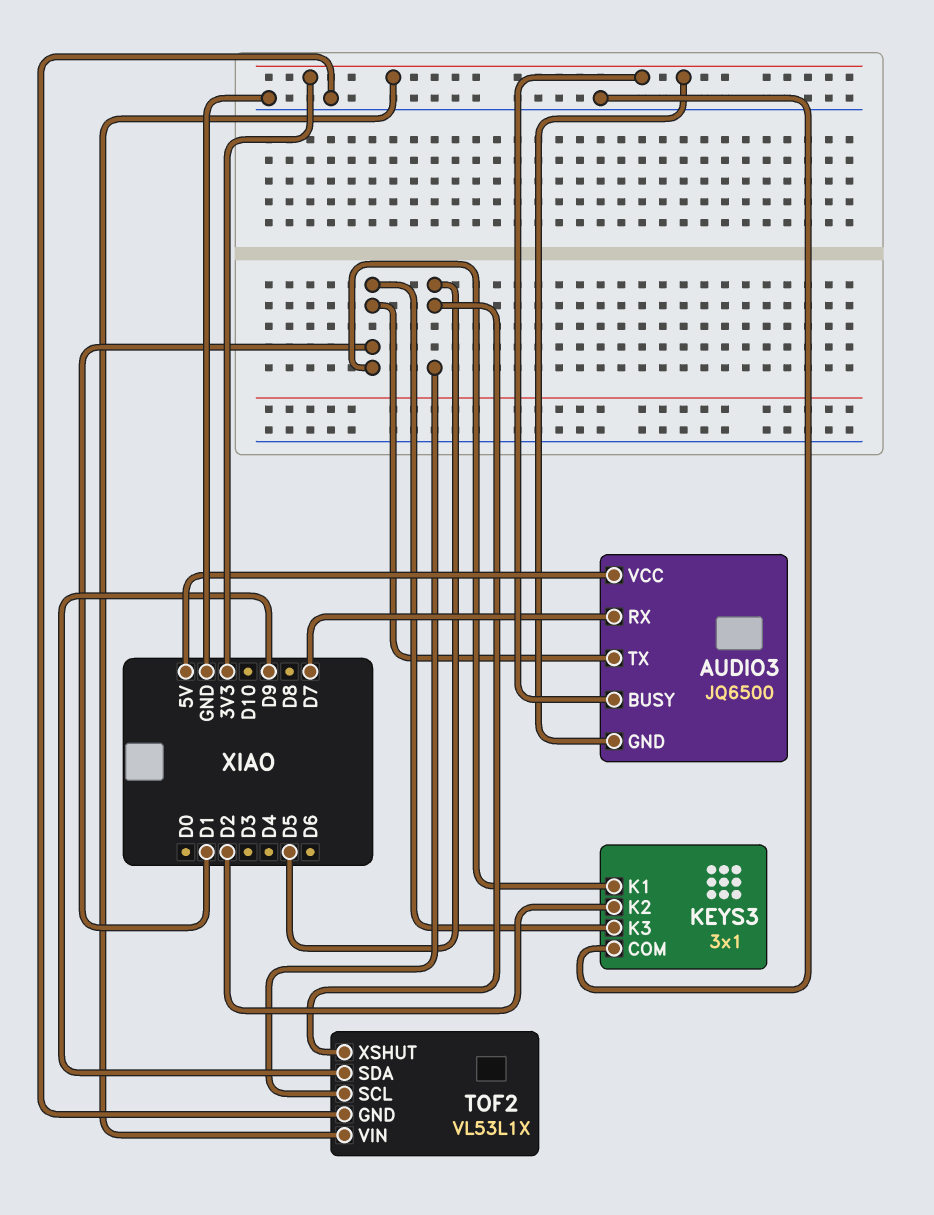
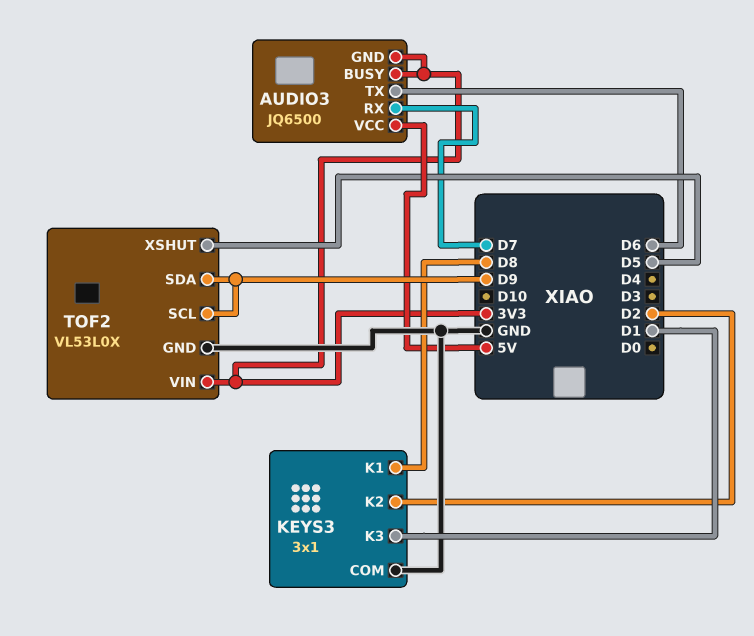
AUDIO3 pin TX: D1 -> D6
KEYS3 pin K1: D1 -> D8
TOF2: VL53L1X -> VL53L0X
TOF2 pin SCL: D5 -> D9

